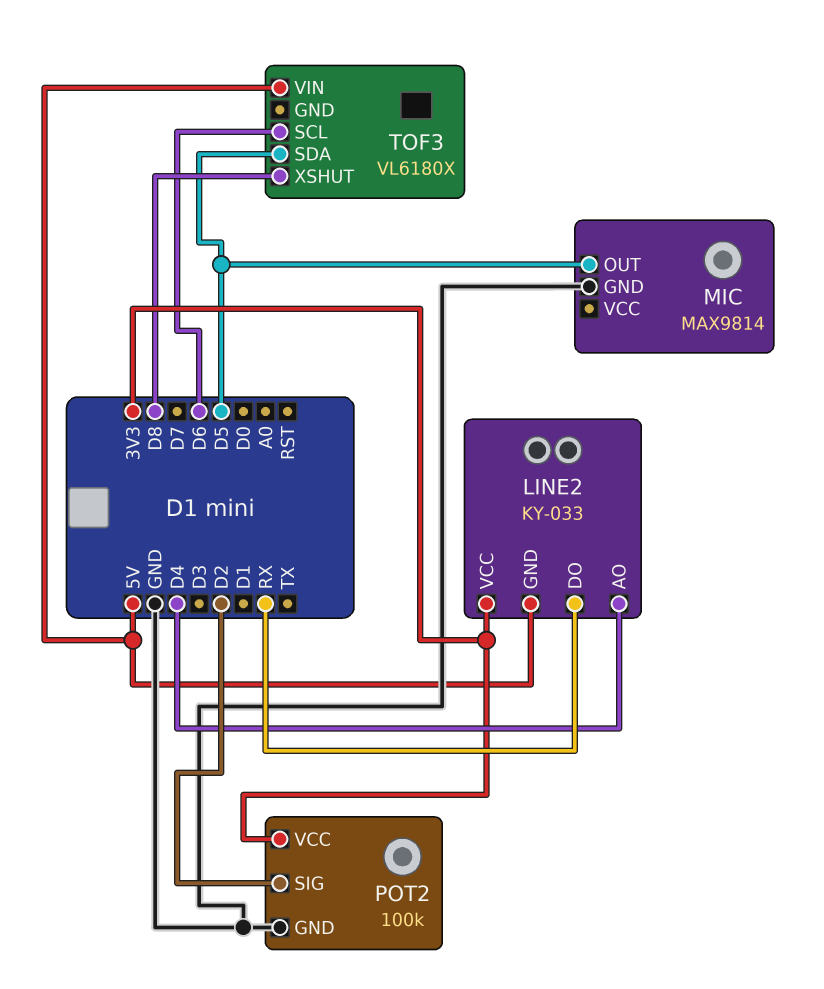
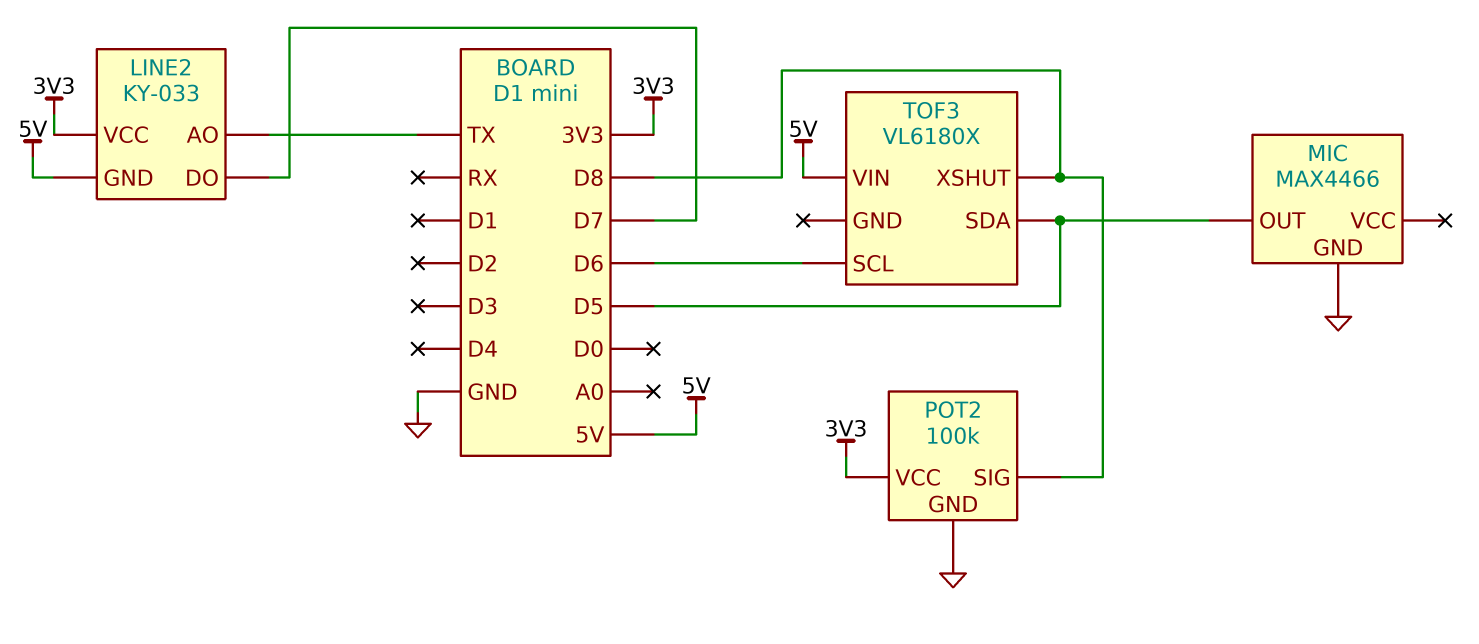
LINE2 pin AO: D4 -> TX
LINE2 pin DO: RX -> D7
MIC: MAX9814 -> MAX4466
POT2 pin SIG: D2 -> D8

